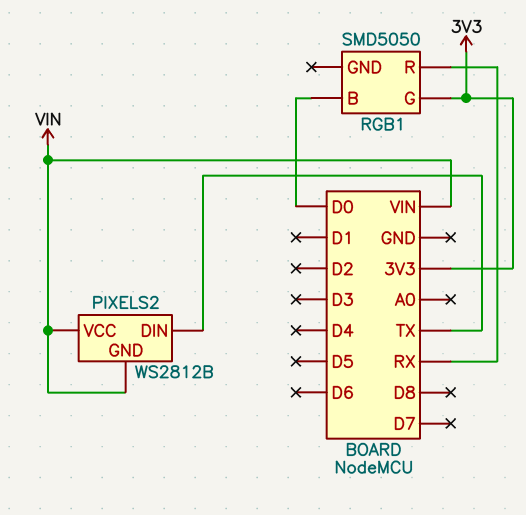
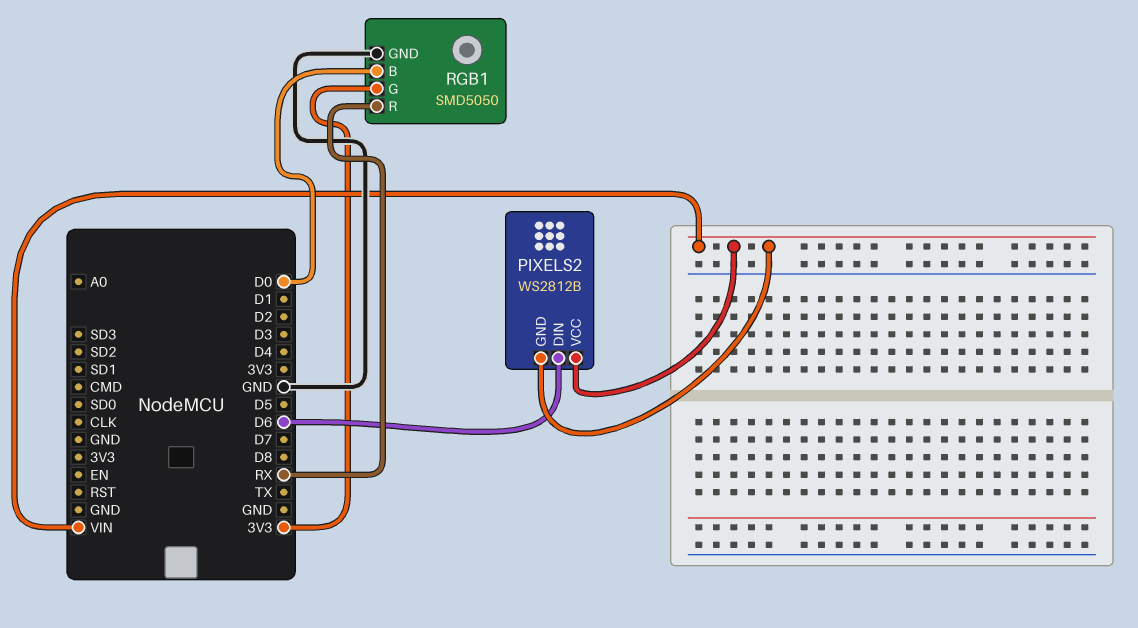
PIXELS2 pin DIN: TX -> D6
RGB1 pin GND: none -> GND

